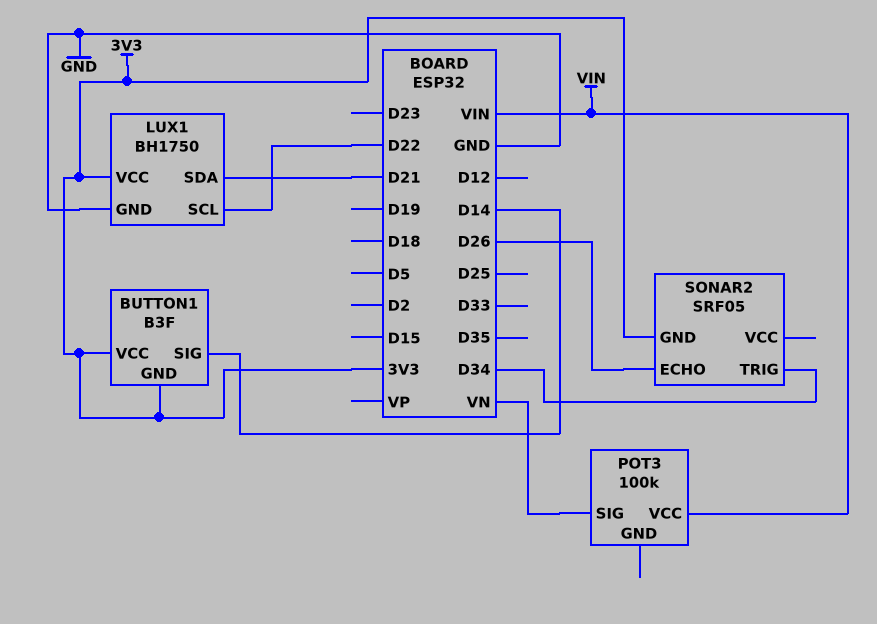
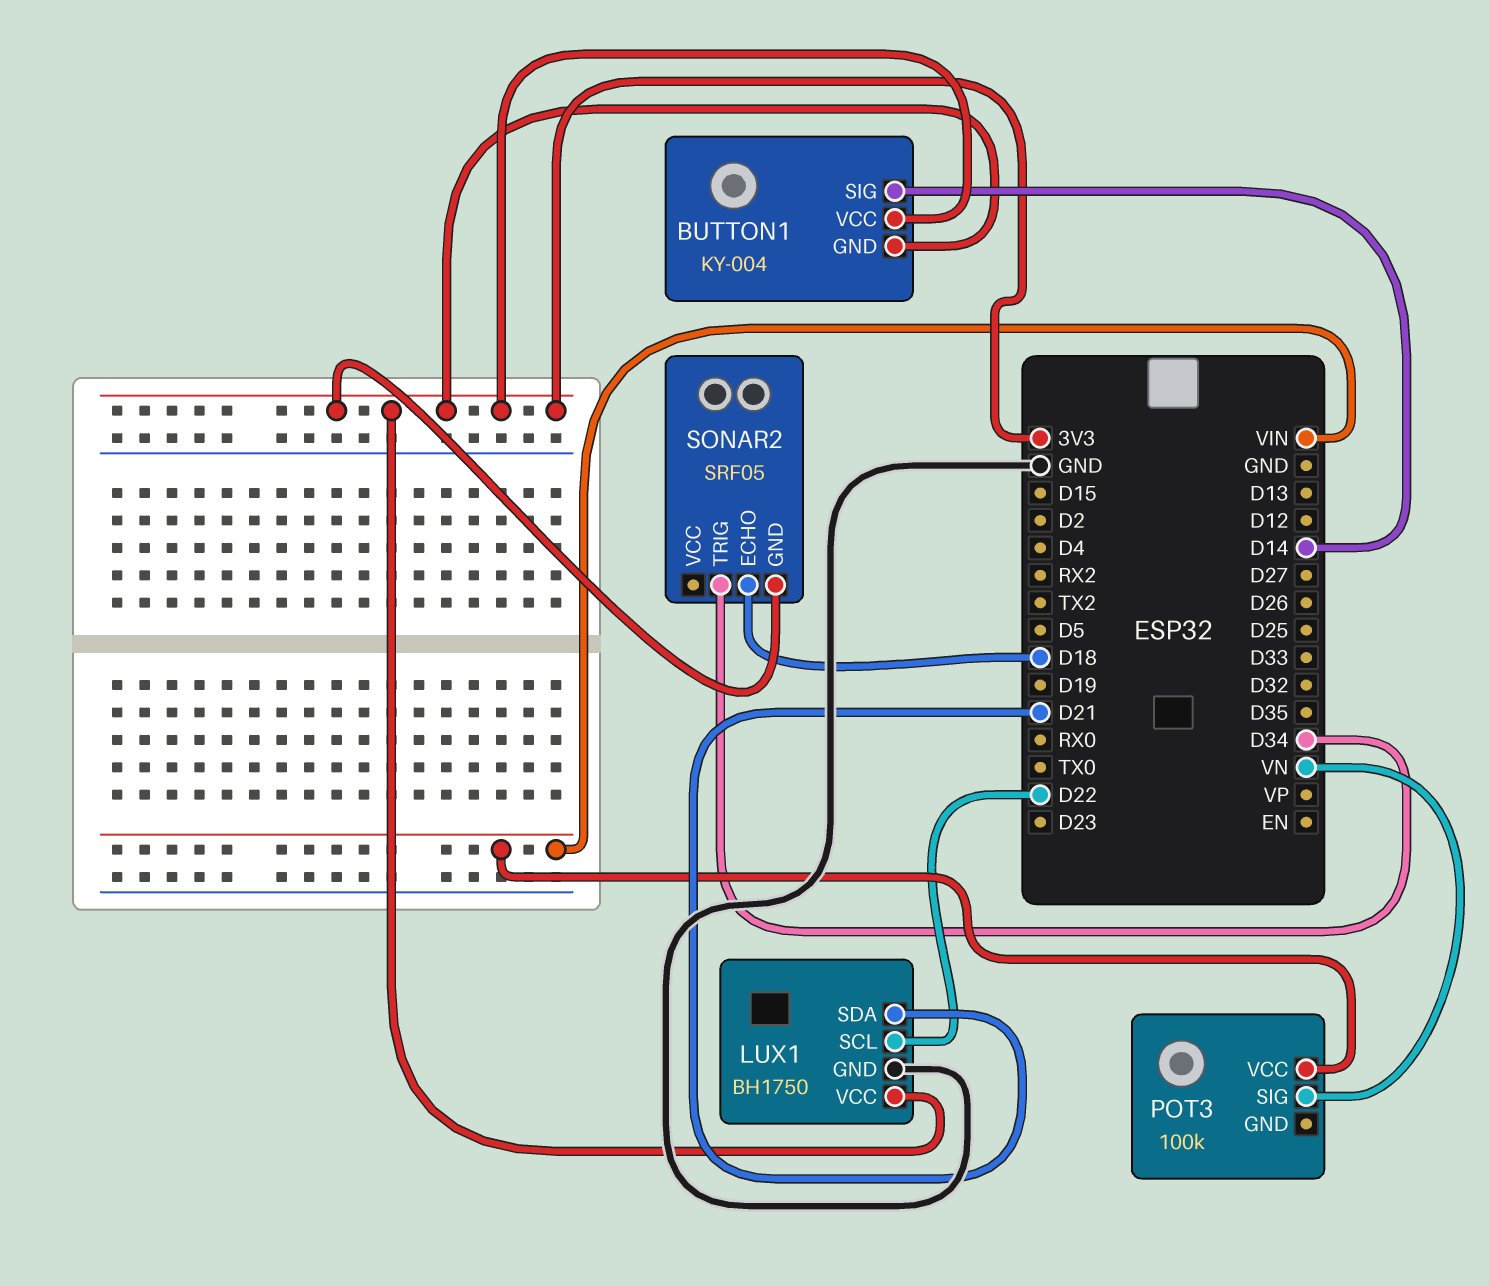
BUTTON1: B3F -> KY-004
SONAR2 pin ECHO: D26 -> D18

